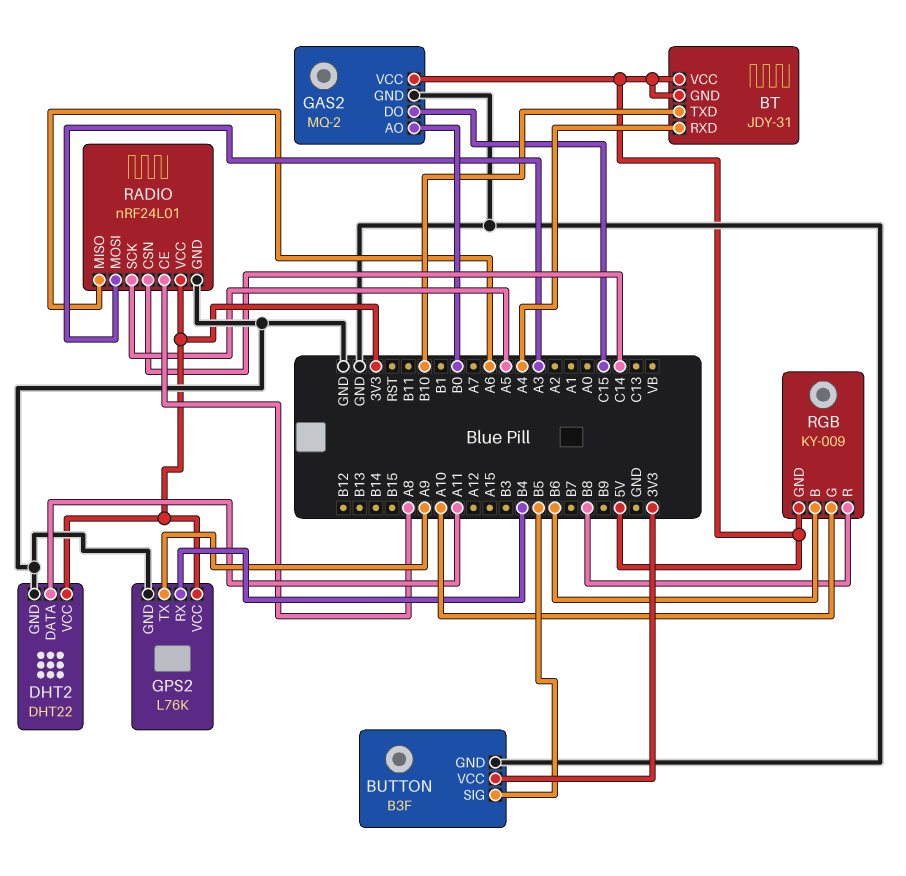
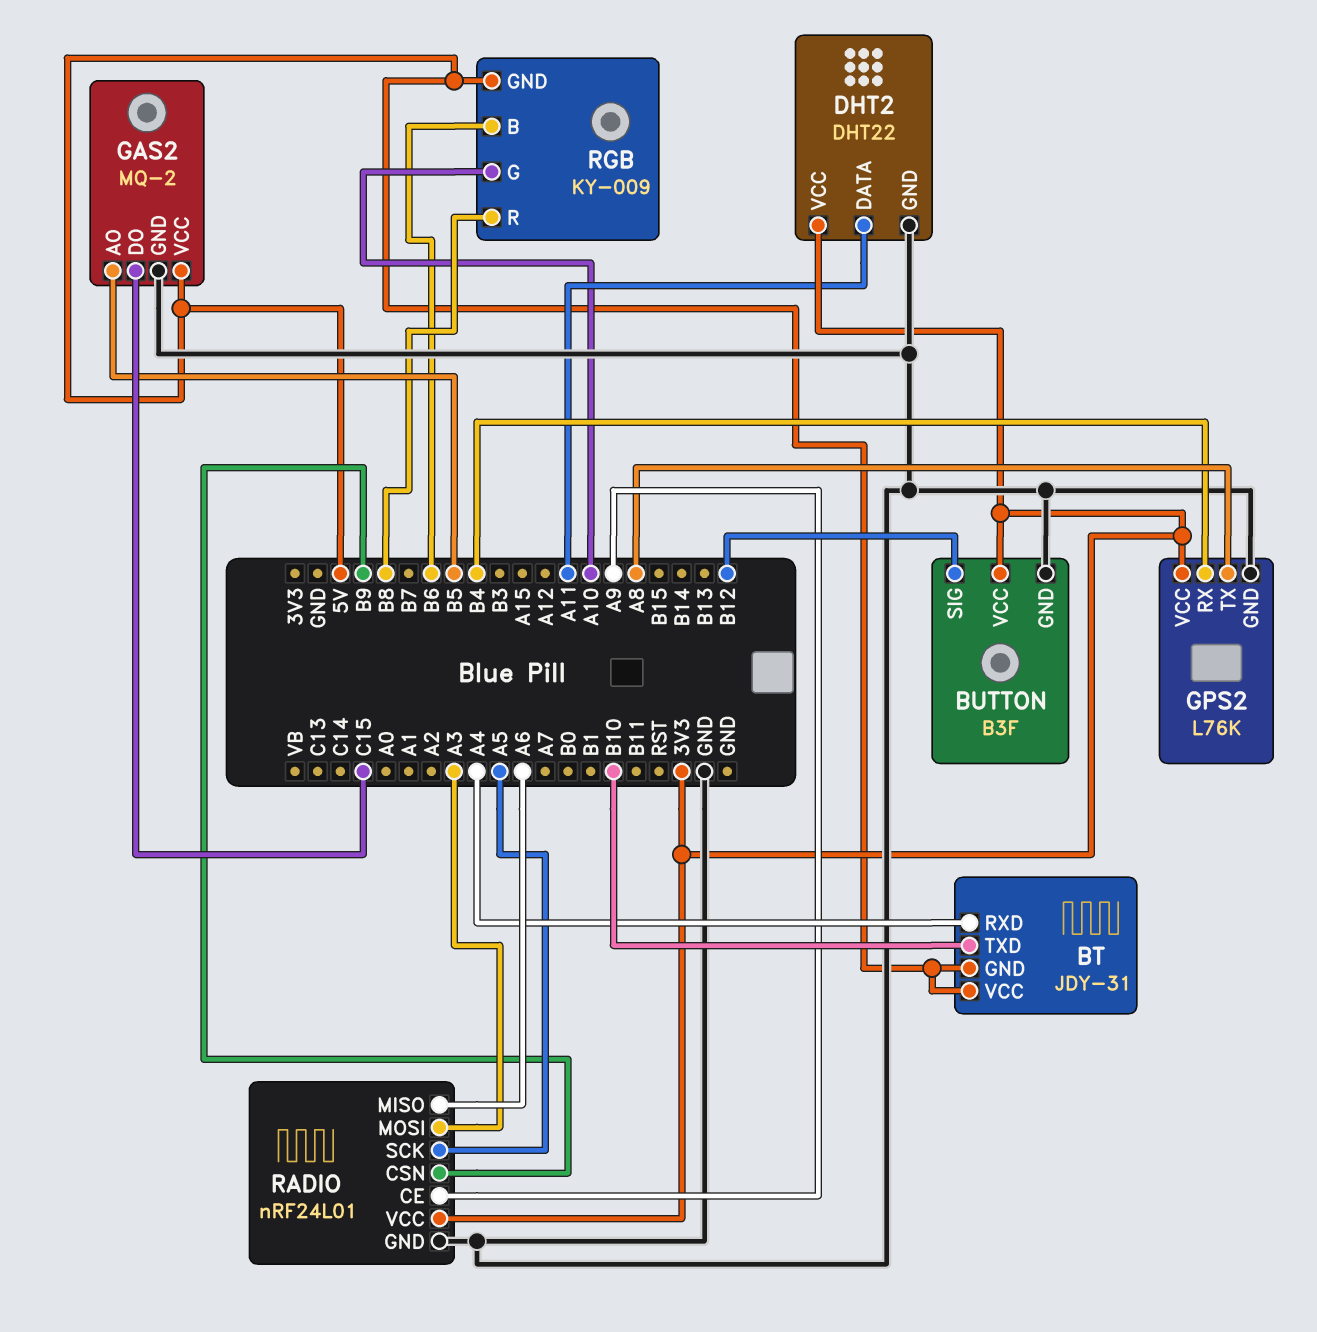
BUTTON pin SIG: B5 -> B12
GAS2 pin AO: B0 -> B5
GPS2 pin TX: A9 -> A8
RADIO pin CE: A8 -> A9
RADIO pin CSN: C14 -> B9

